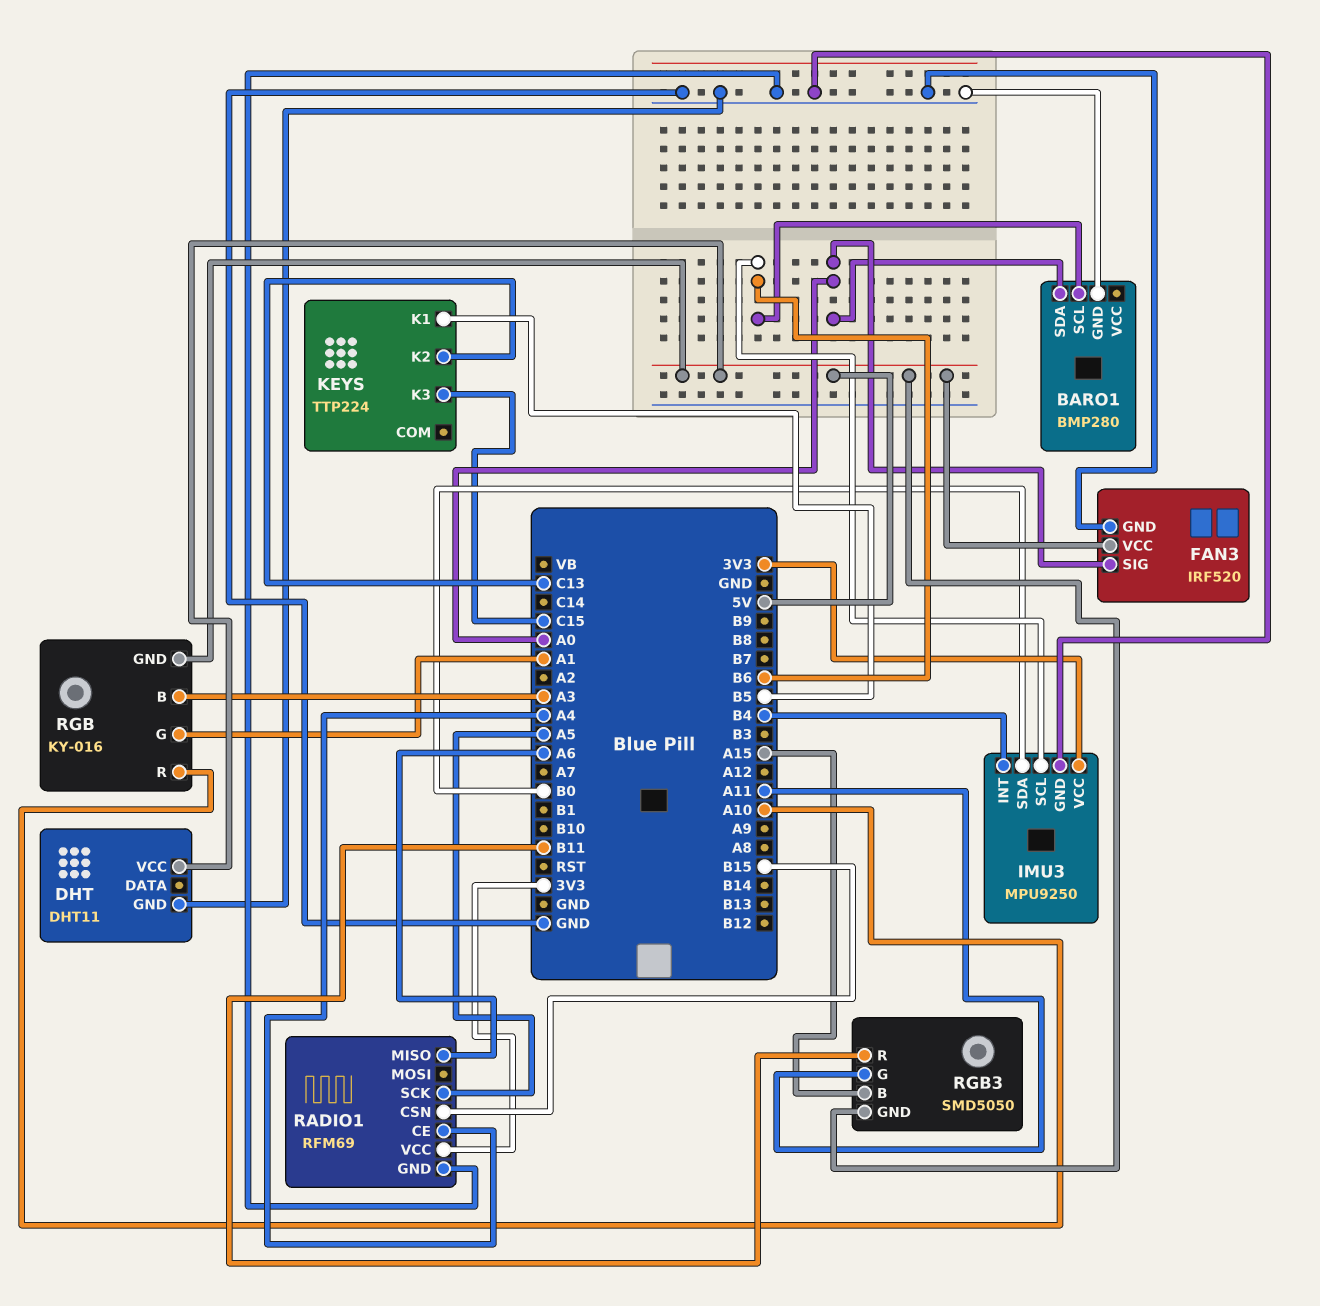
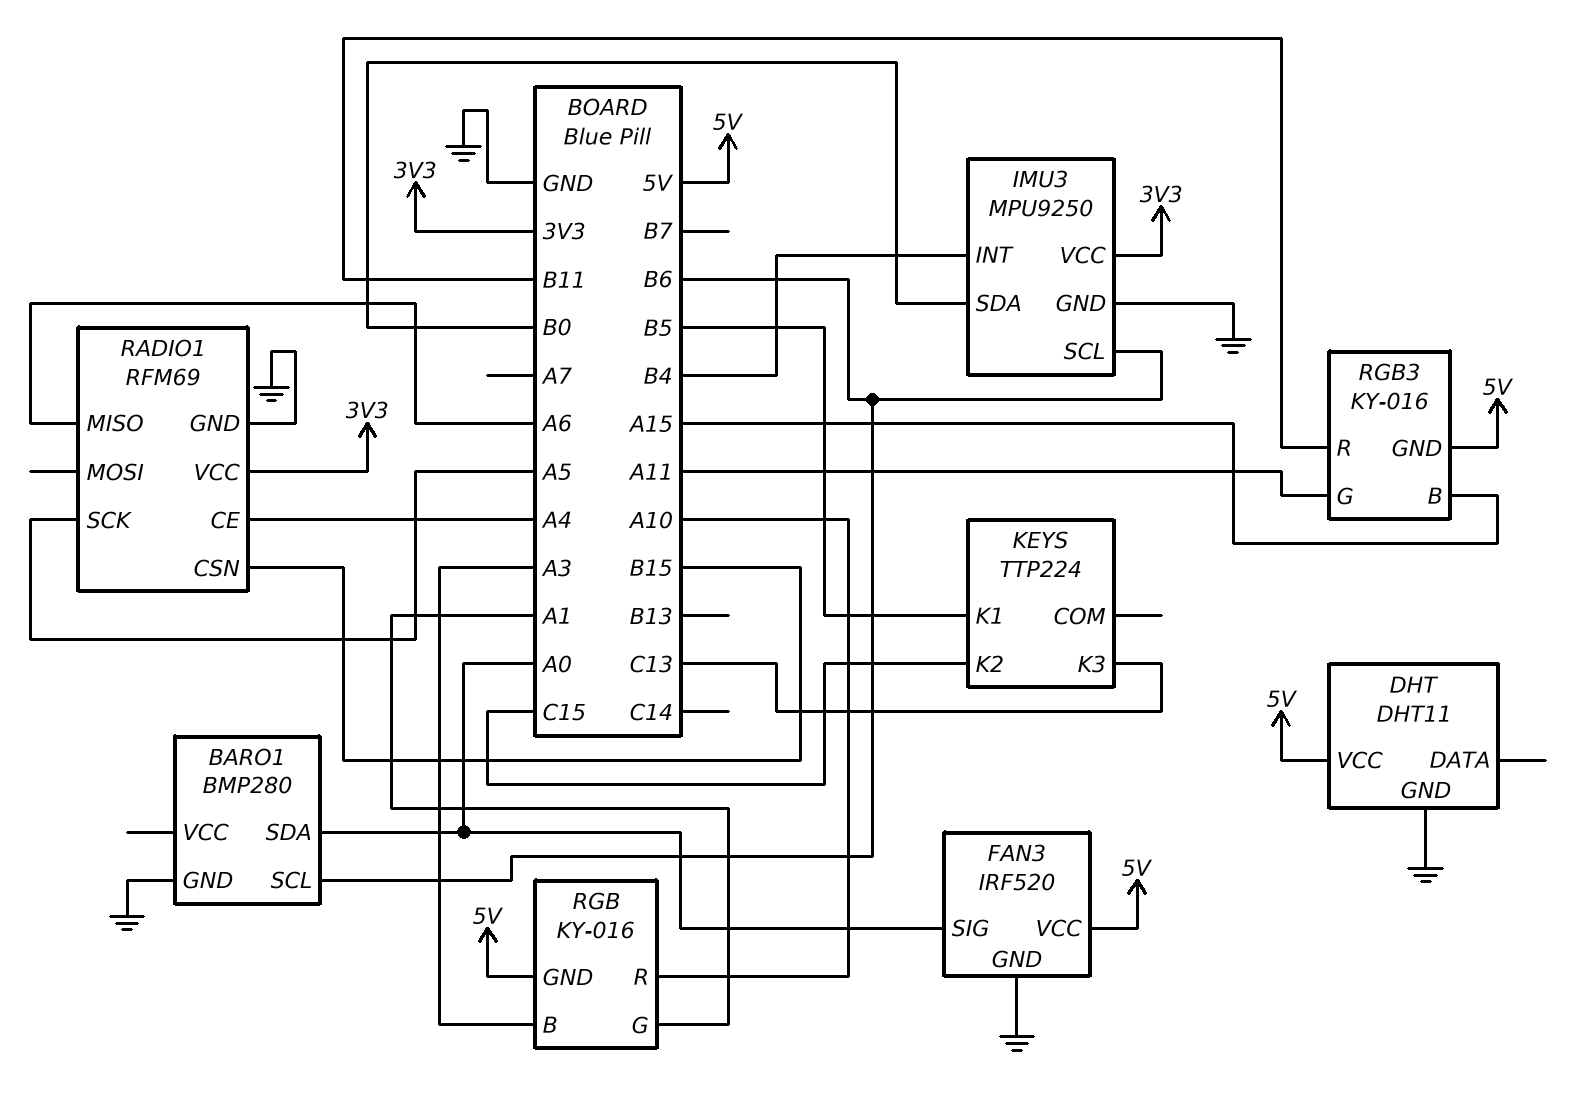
KEYS pin K2: C13 -> C15
KEYS pin K3: C15 -> C13
RGB3: SMD5050 -> KY-016

